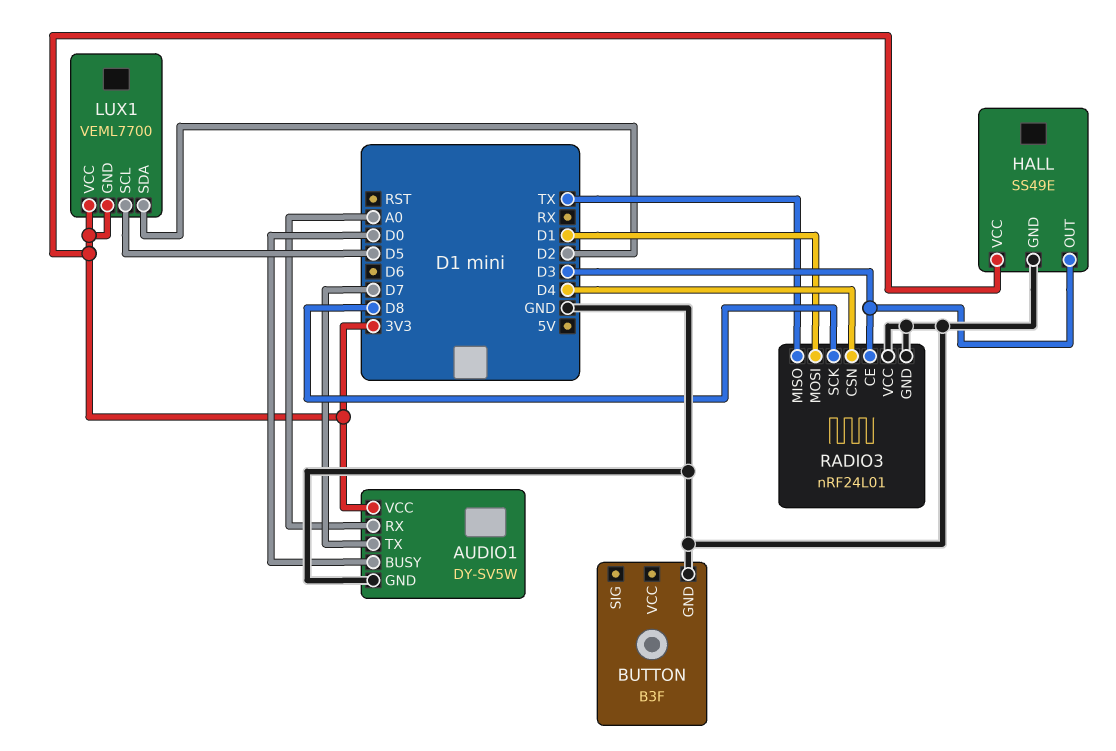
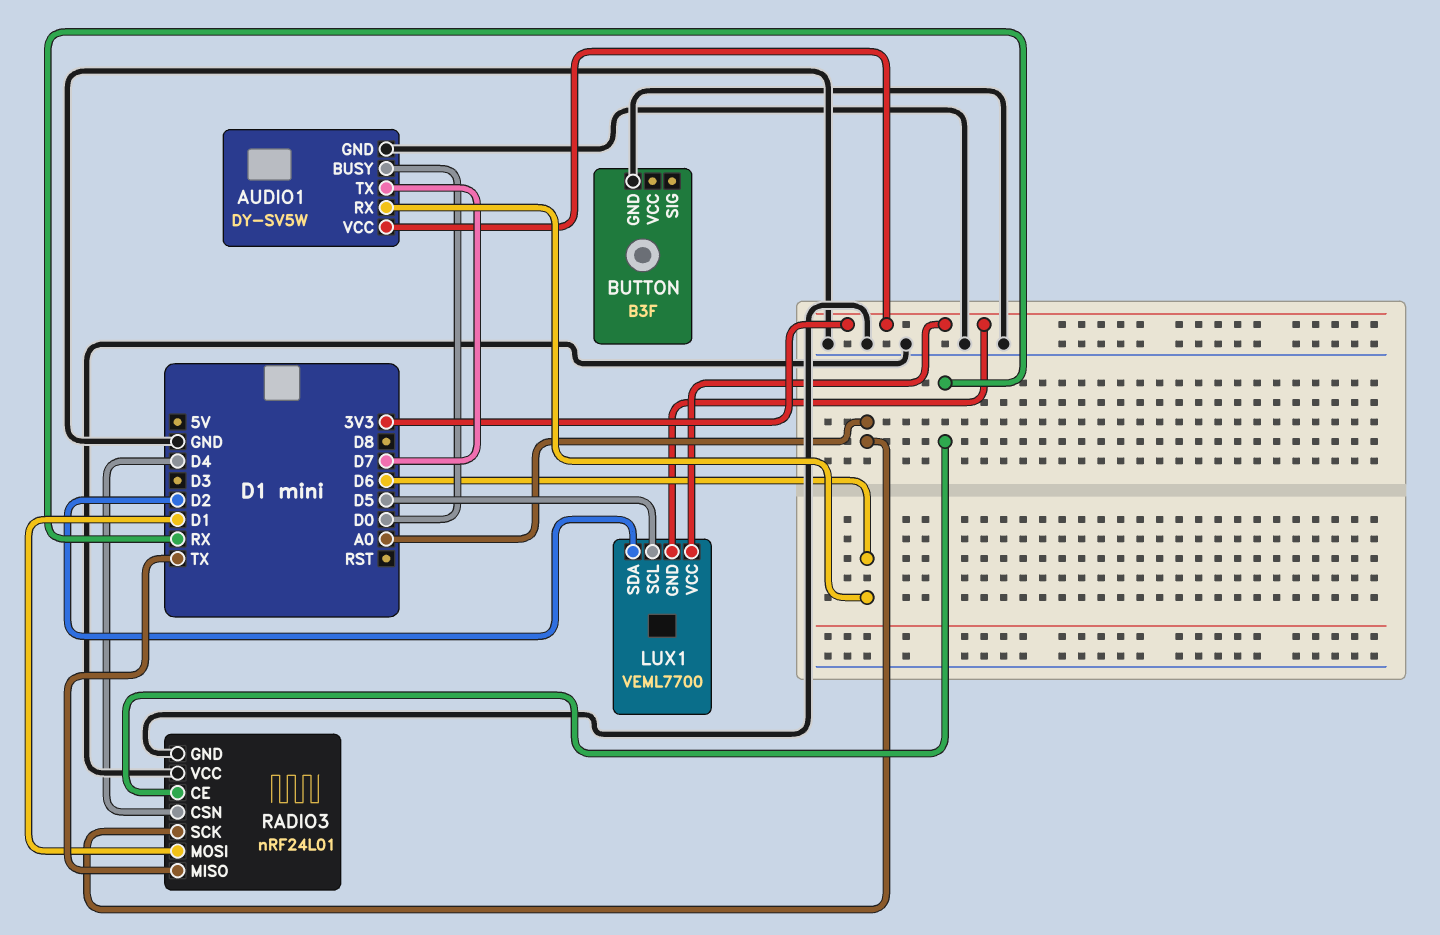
AUDIO1 pin RX: A0 -> D6
HALL: SS49E -> none
HALL pin GND: GND -> none
HALL pin OUT: D3 -> none
HALL pin VCC: 3V3 -> none
RADIO3 pin CE: D3 -> RX
RADIO3 pin SCK: D8 -> A0

